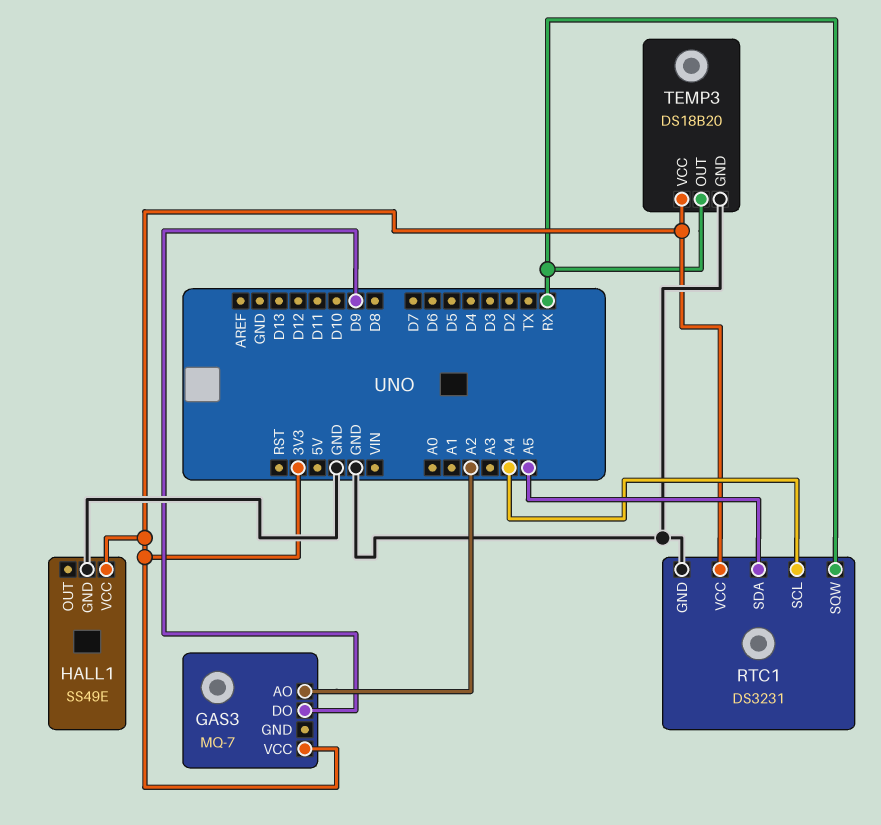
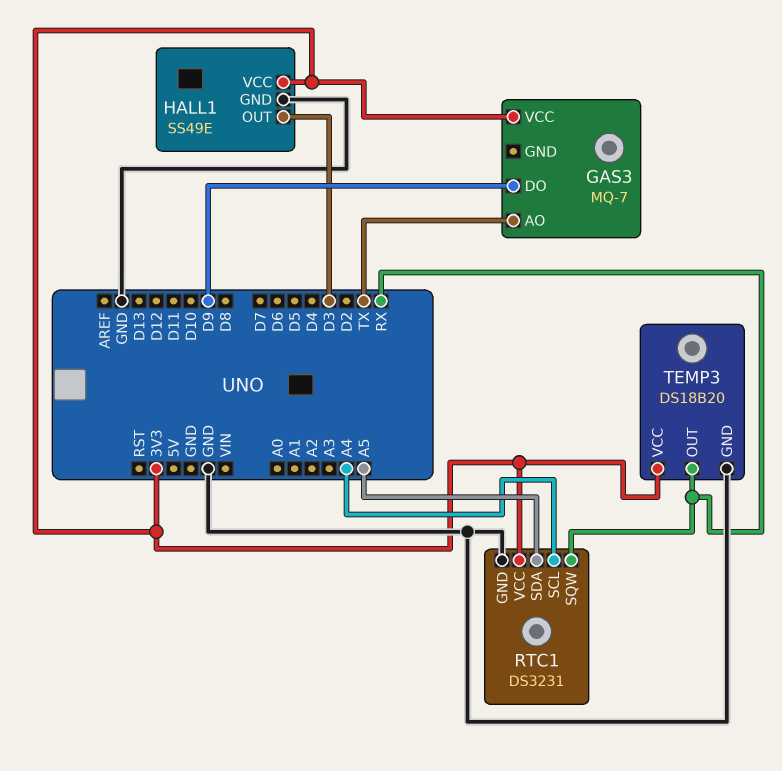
GAS3 pin AO: A2 -> TX
HALL1 pin OUT: none -> D3

